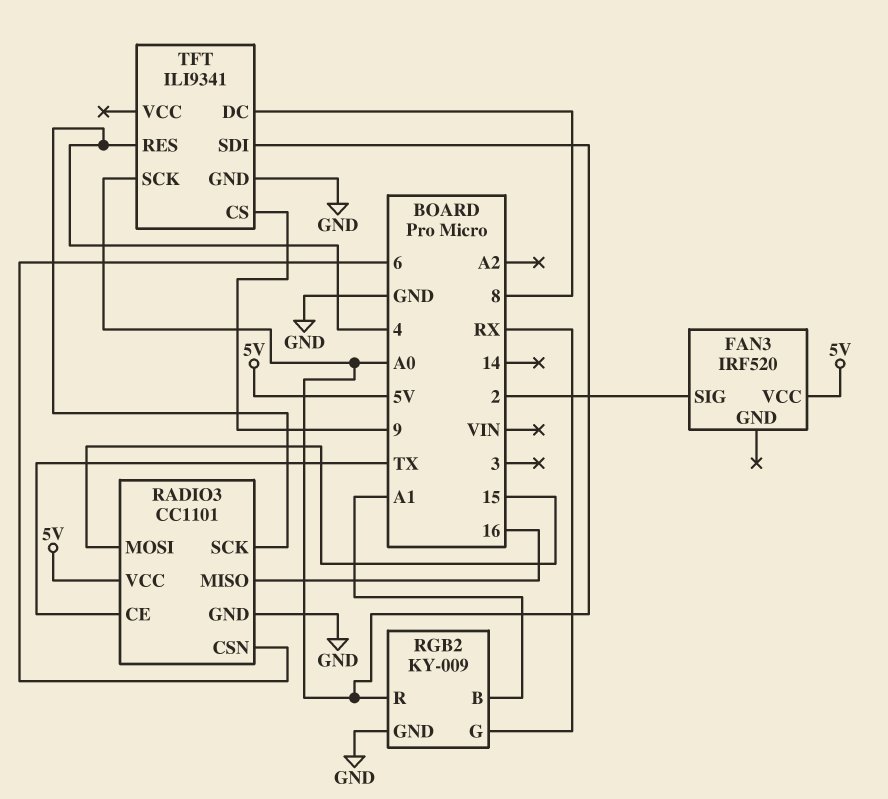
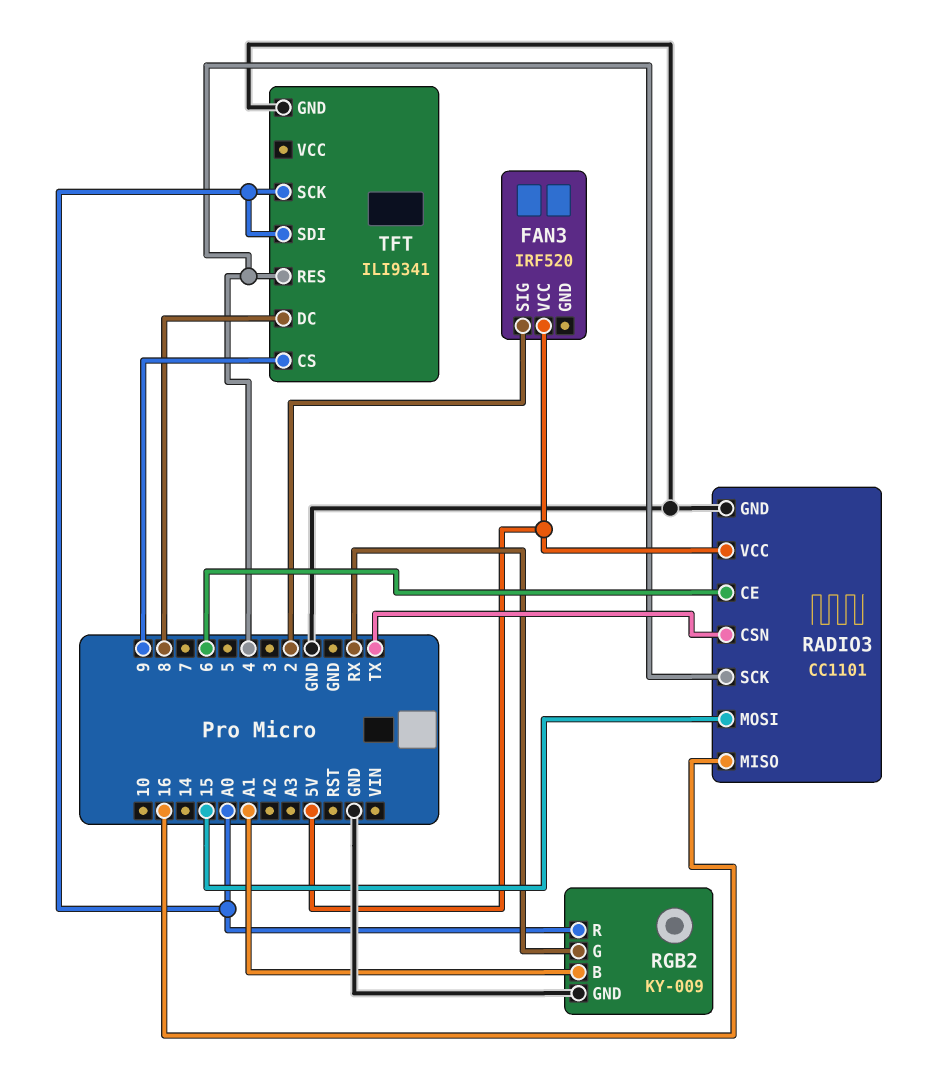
RADIO3 pin CE: TX -> 6
RADIO3 pin CSN: 6 -> TX

